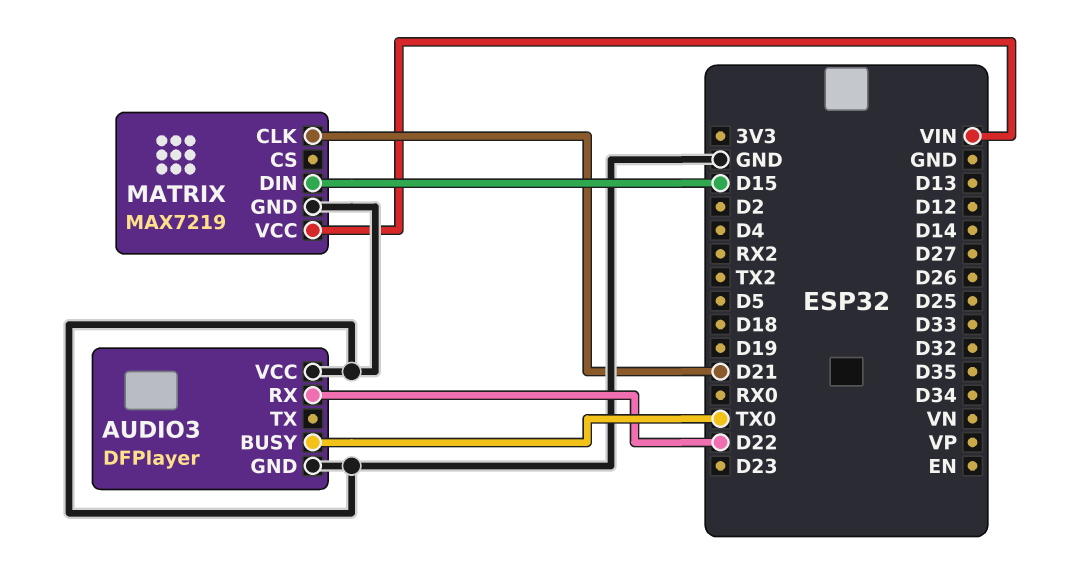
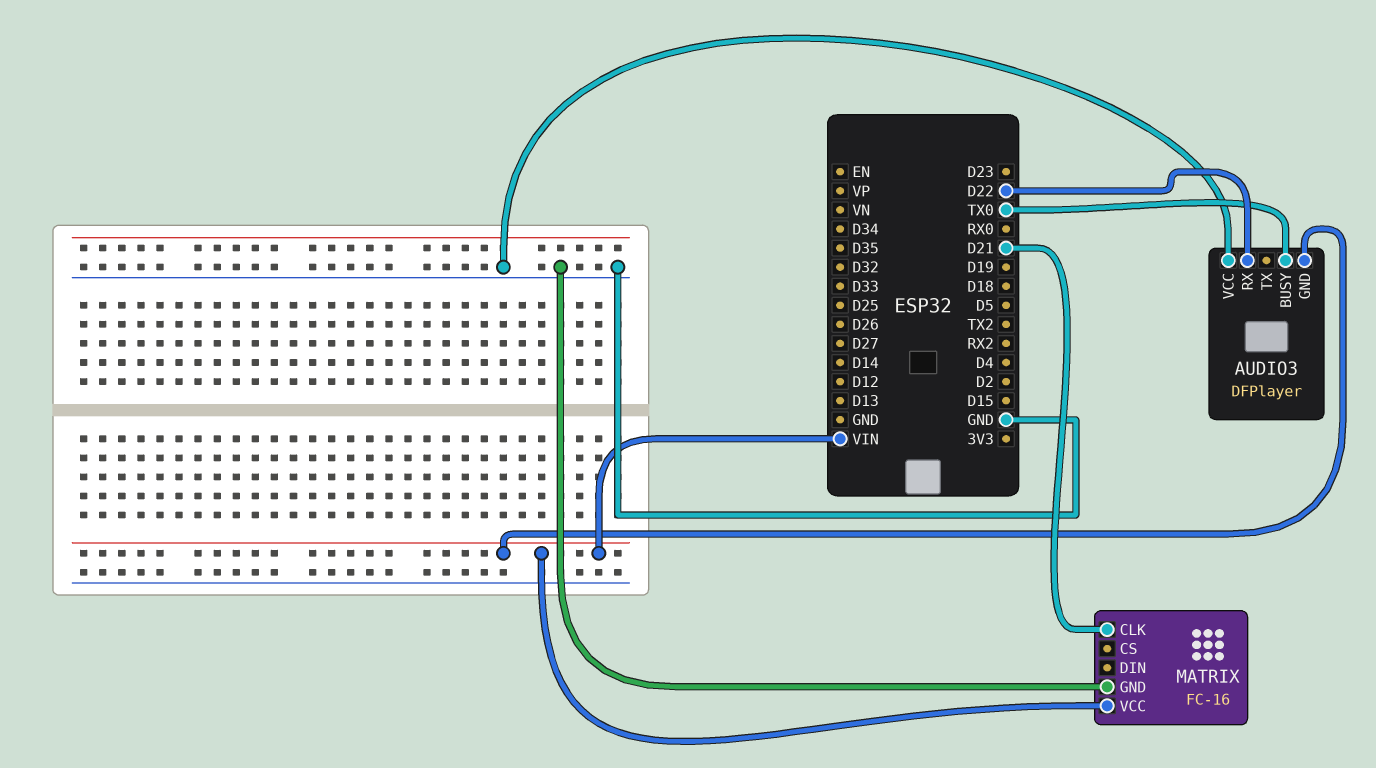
AUDIO3 pin GND: GND -> VIN
MATRIX: MAX7219 -> FC-16
MATRIX pin DIN: D15 -> none

